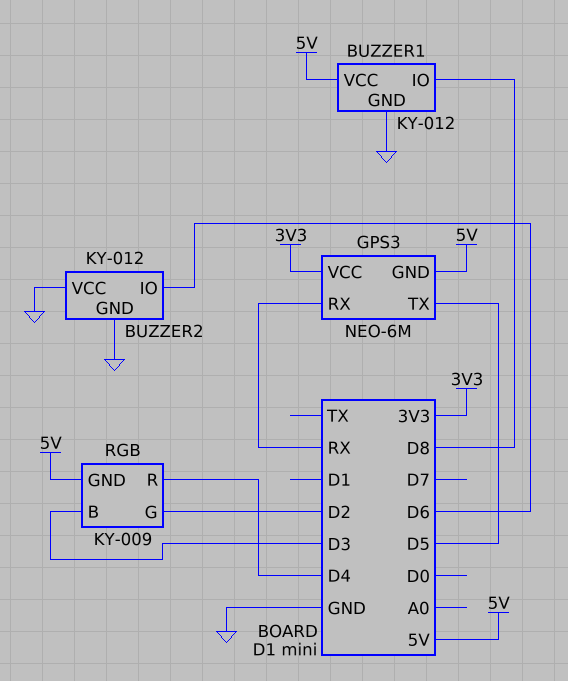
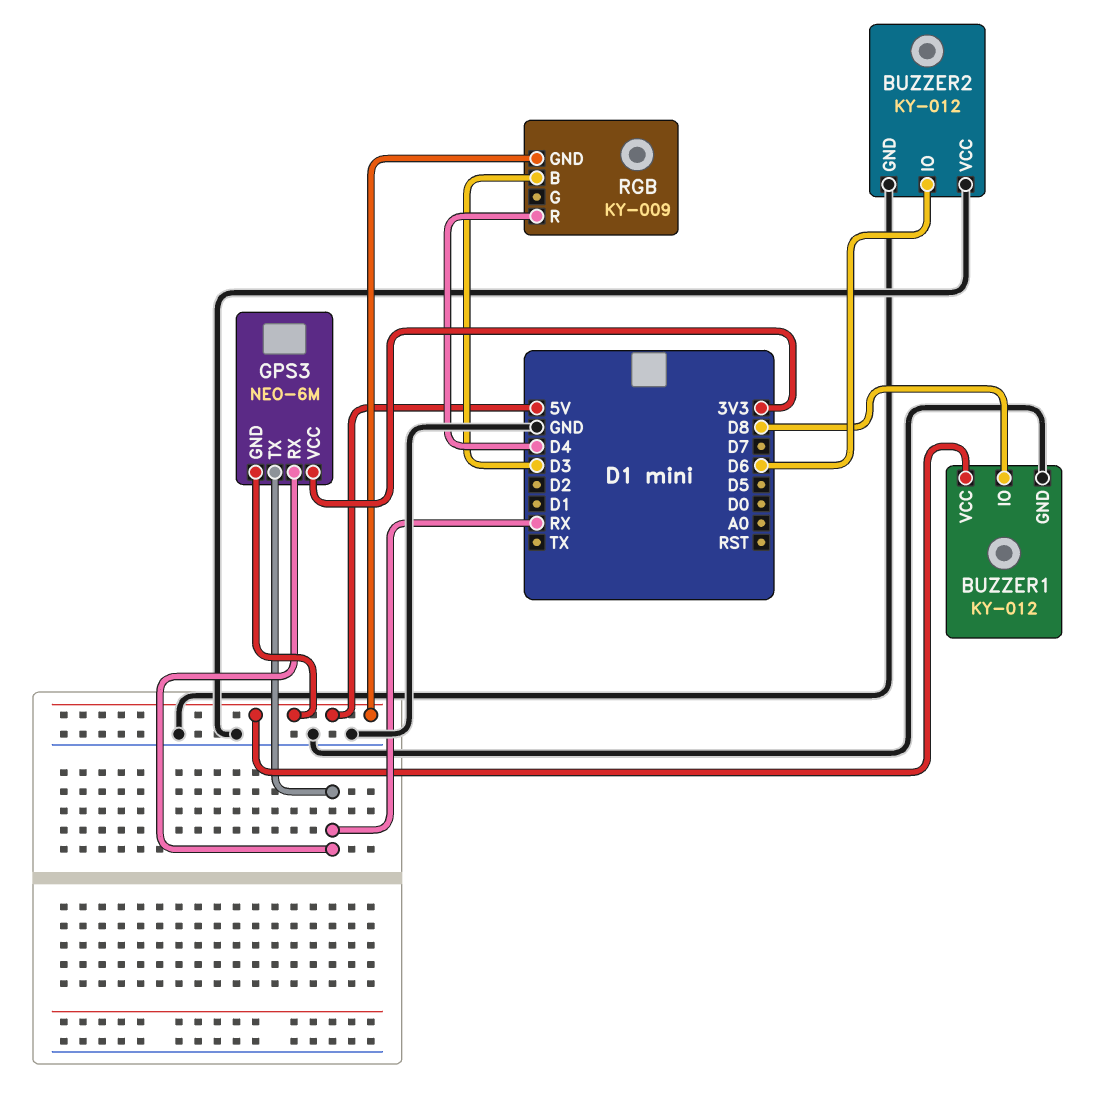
GPS3 pin TX: D5 -> RX
RGB pin G: D2 -> none

